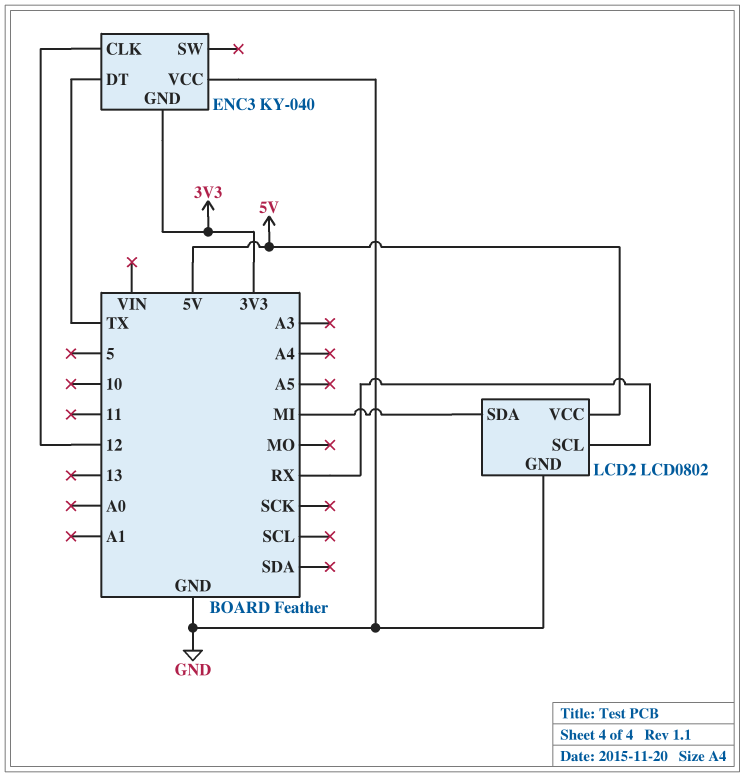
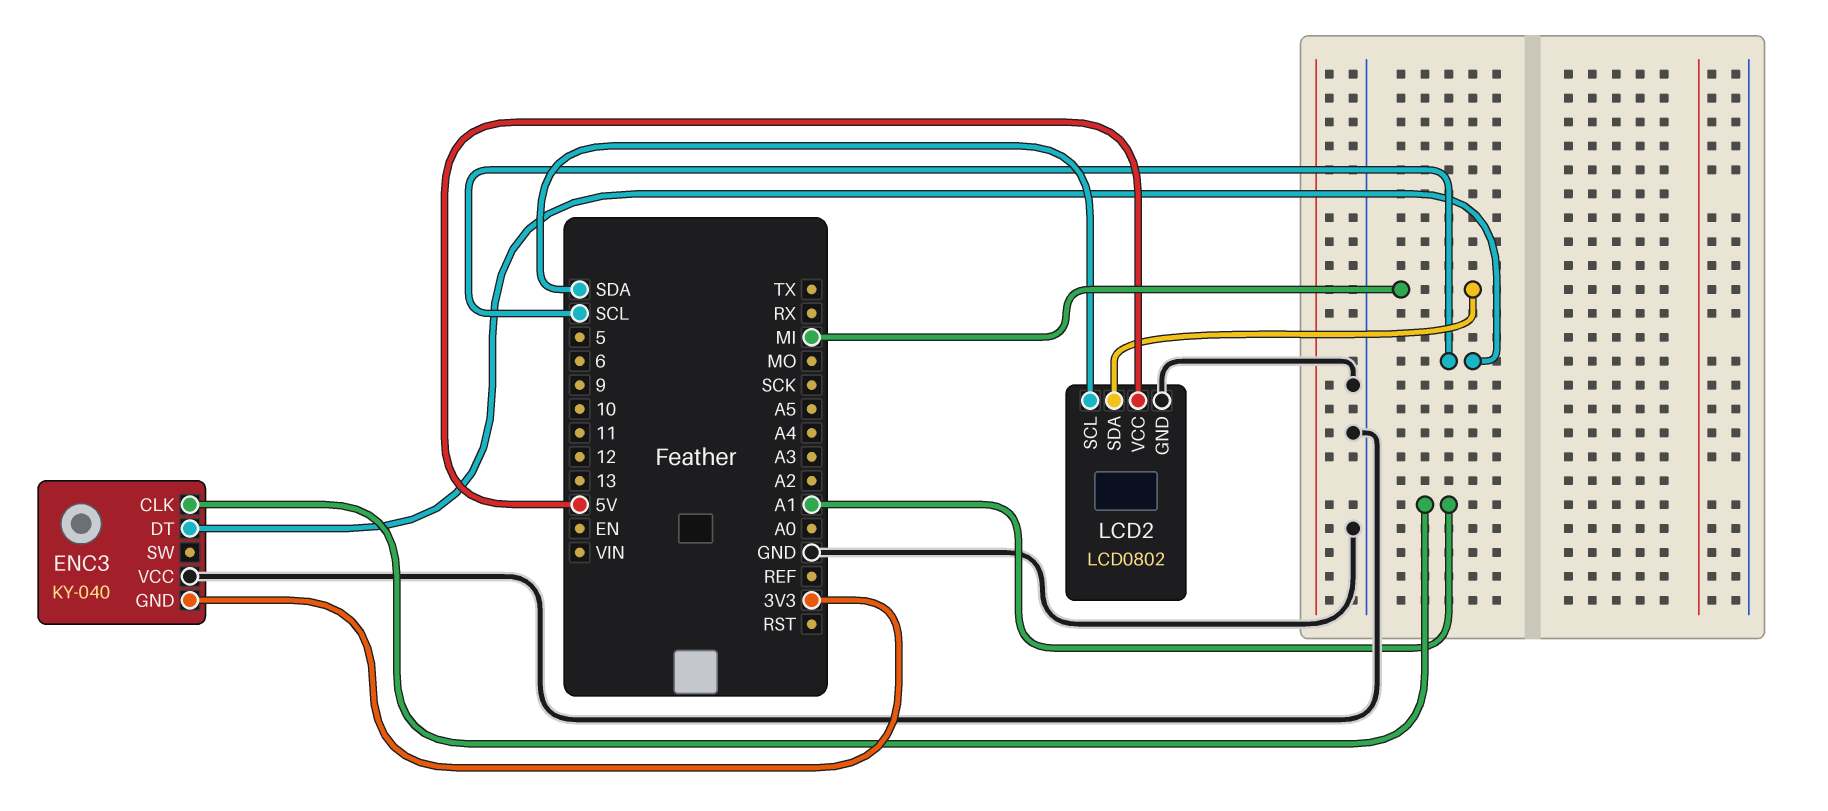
ENC3 pin CLK: 12 -> A1
ENC3 pin DT: TX -> SCL
LCD2 pin SCL: RX -> SDA

